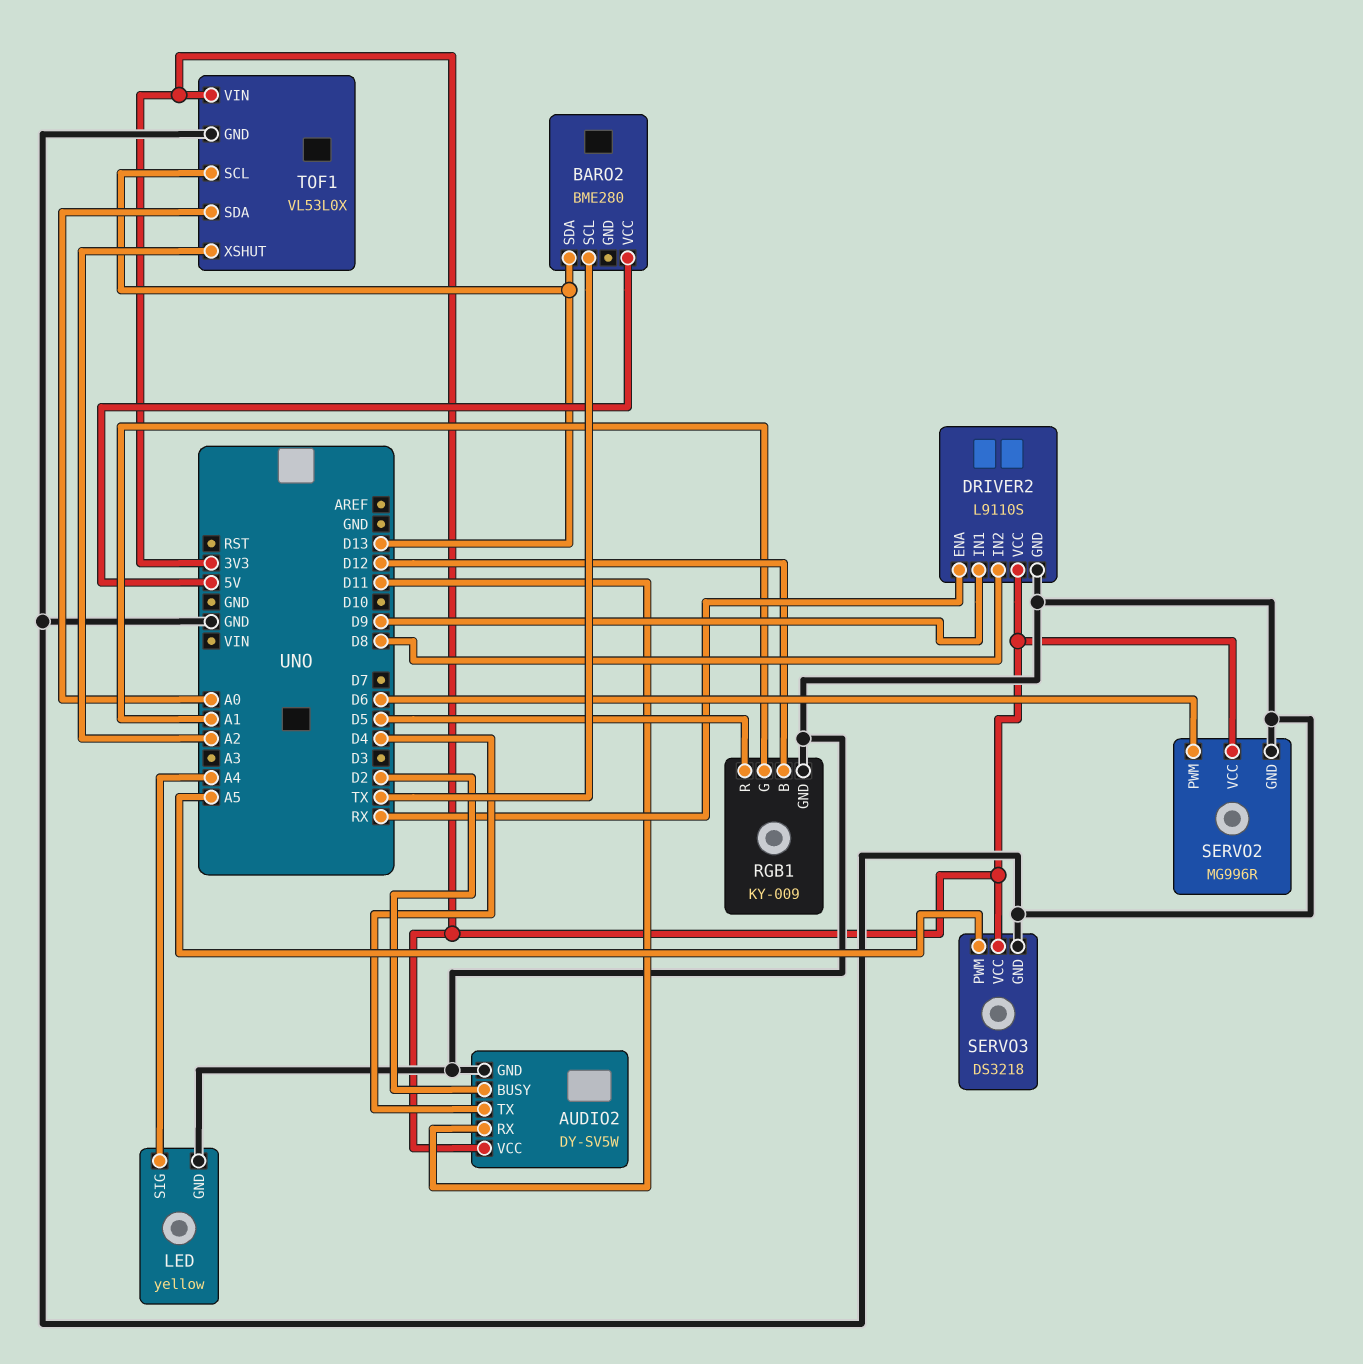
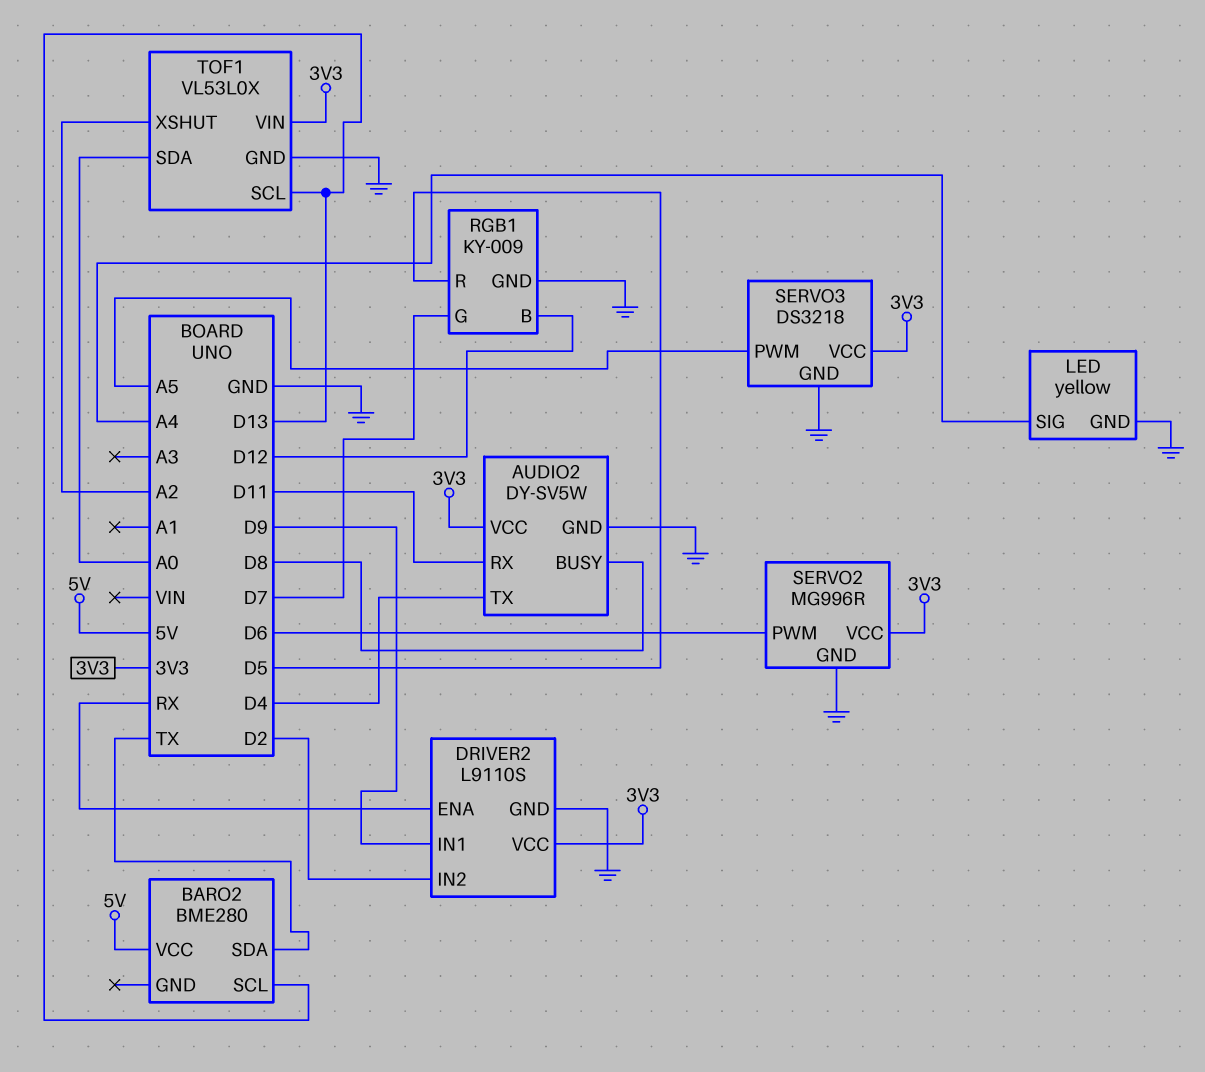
AUDIO2 pin BUSY: D2 -> D8
BARO2 pin SCL: TX -> D13
BARO2 pin SDA: D13 -> TX
DRIVER2 pin IN2: D8 -> D2
RGB1 pin G: A1 -> D7

